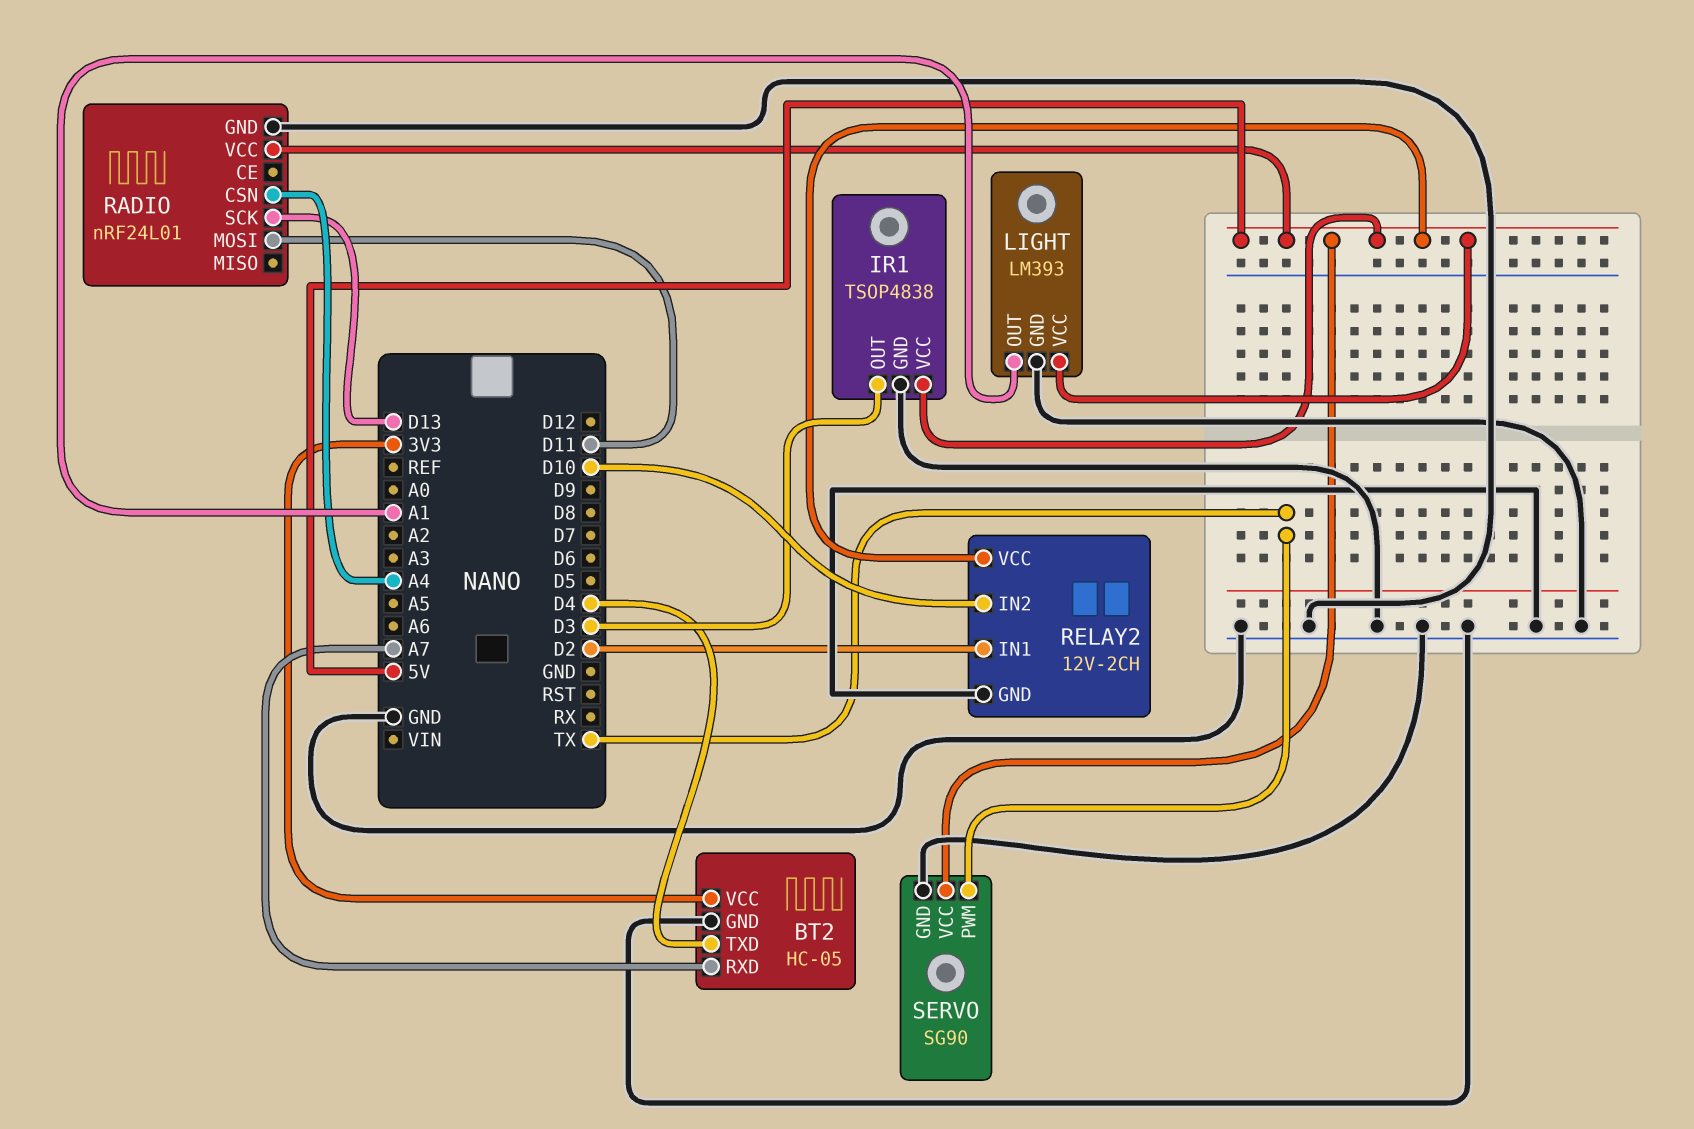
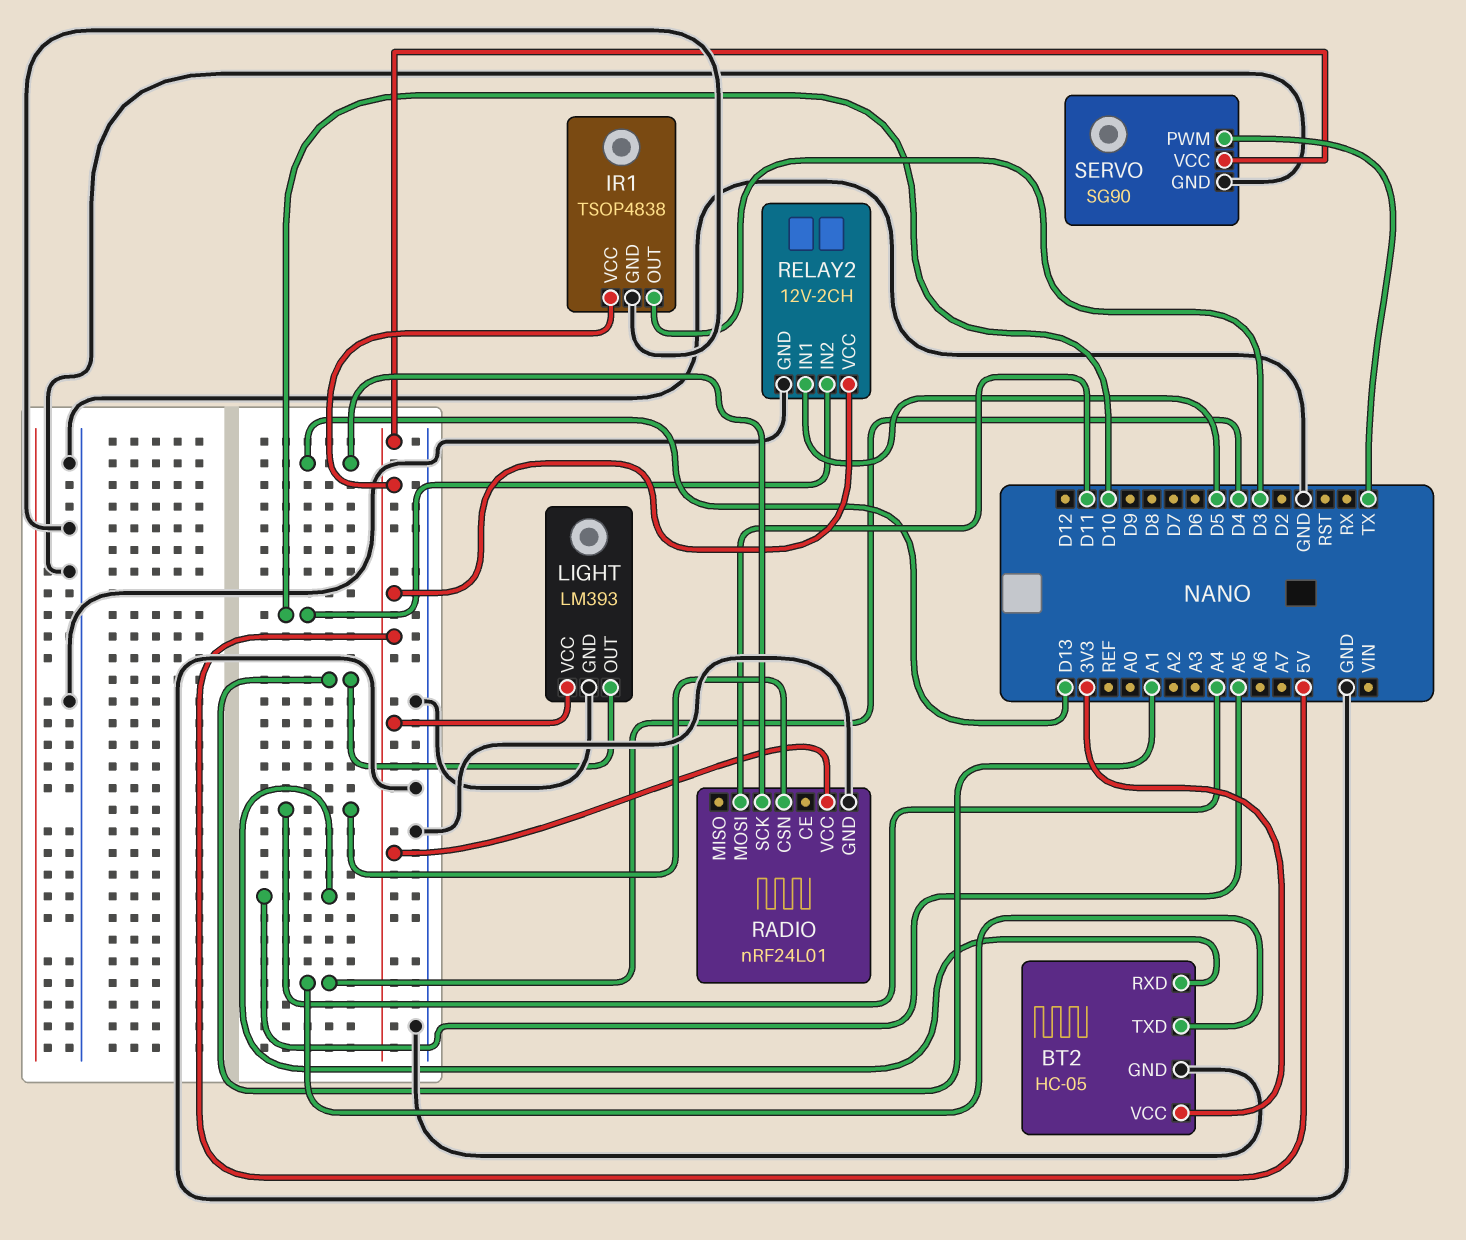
BT2 pin RXD: A7 -> A5
RELAY2 pin IN1: D2 -> D5

